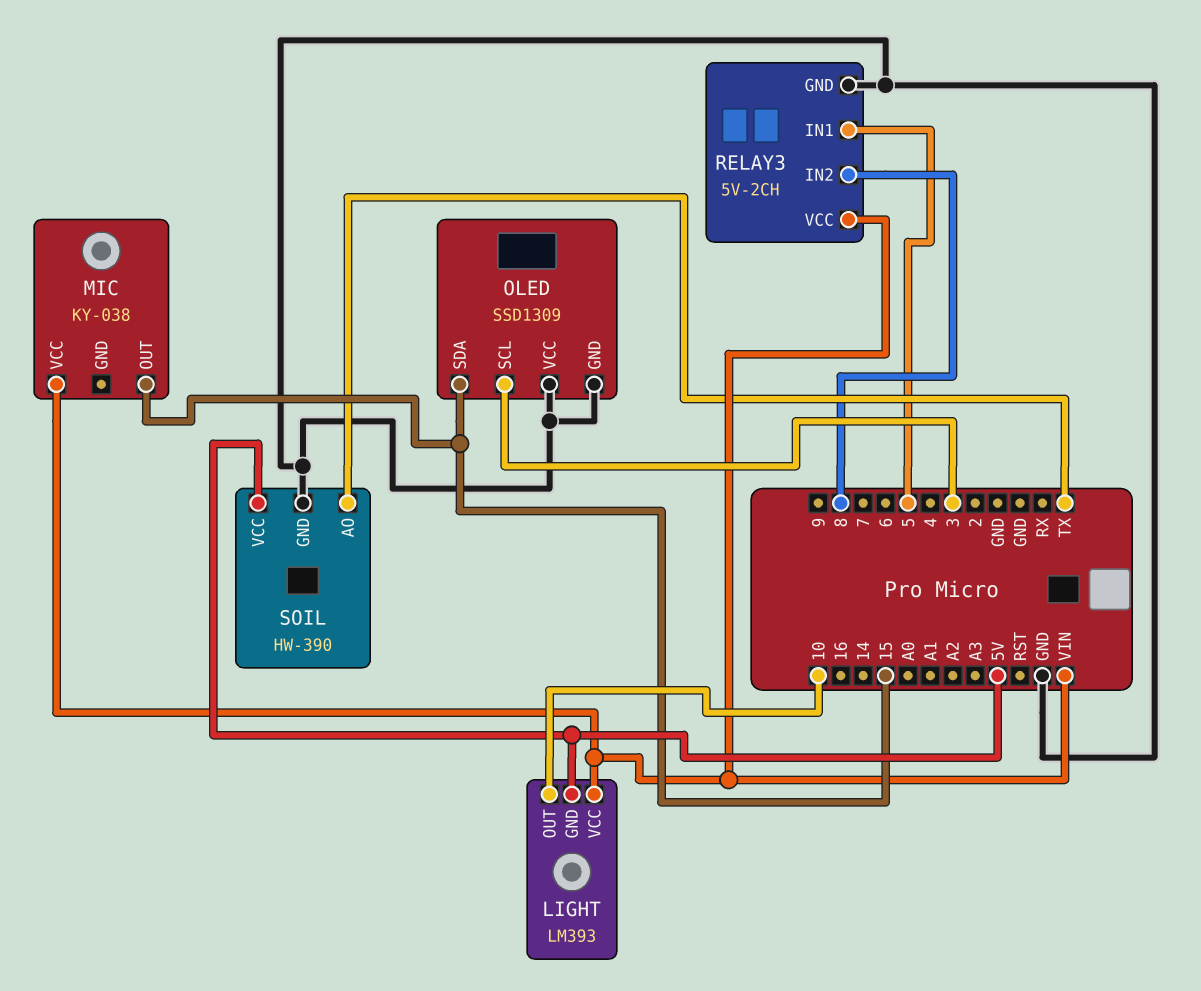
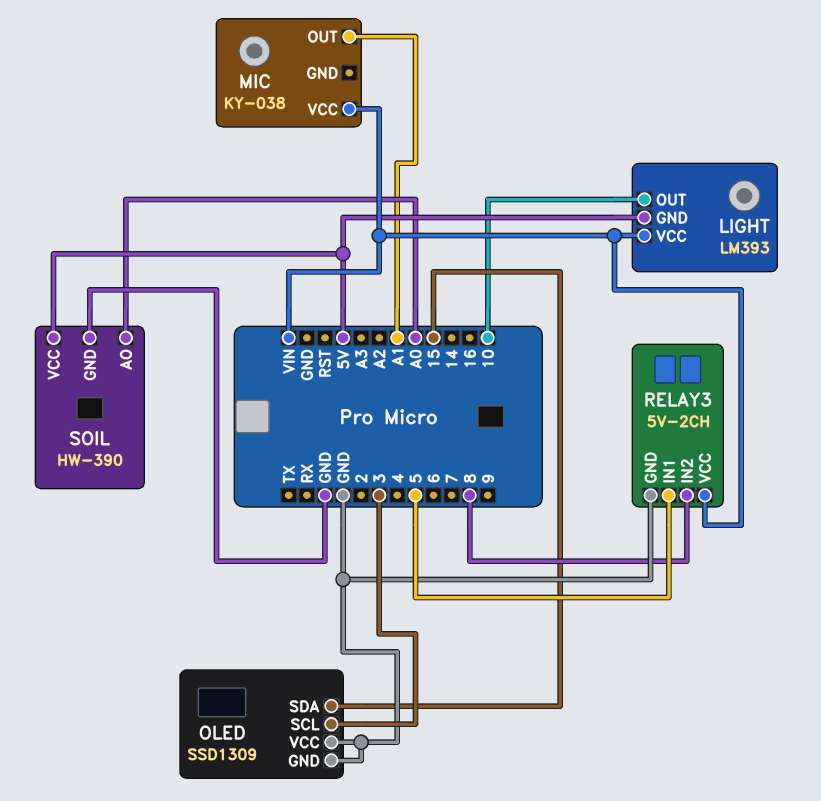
MIC pin OUT: 15 -> A1
SOIL pin AO: TX -> A0

